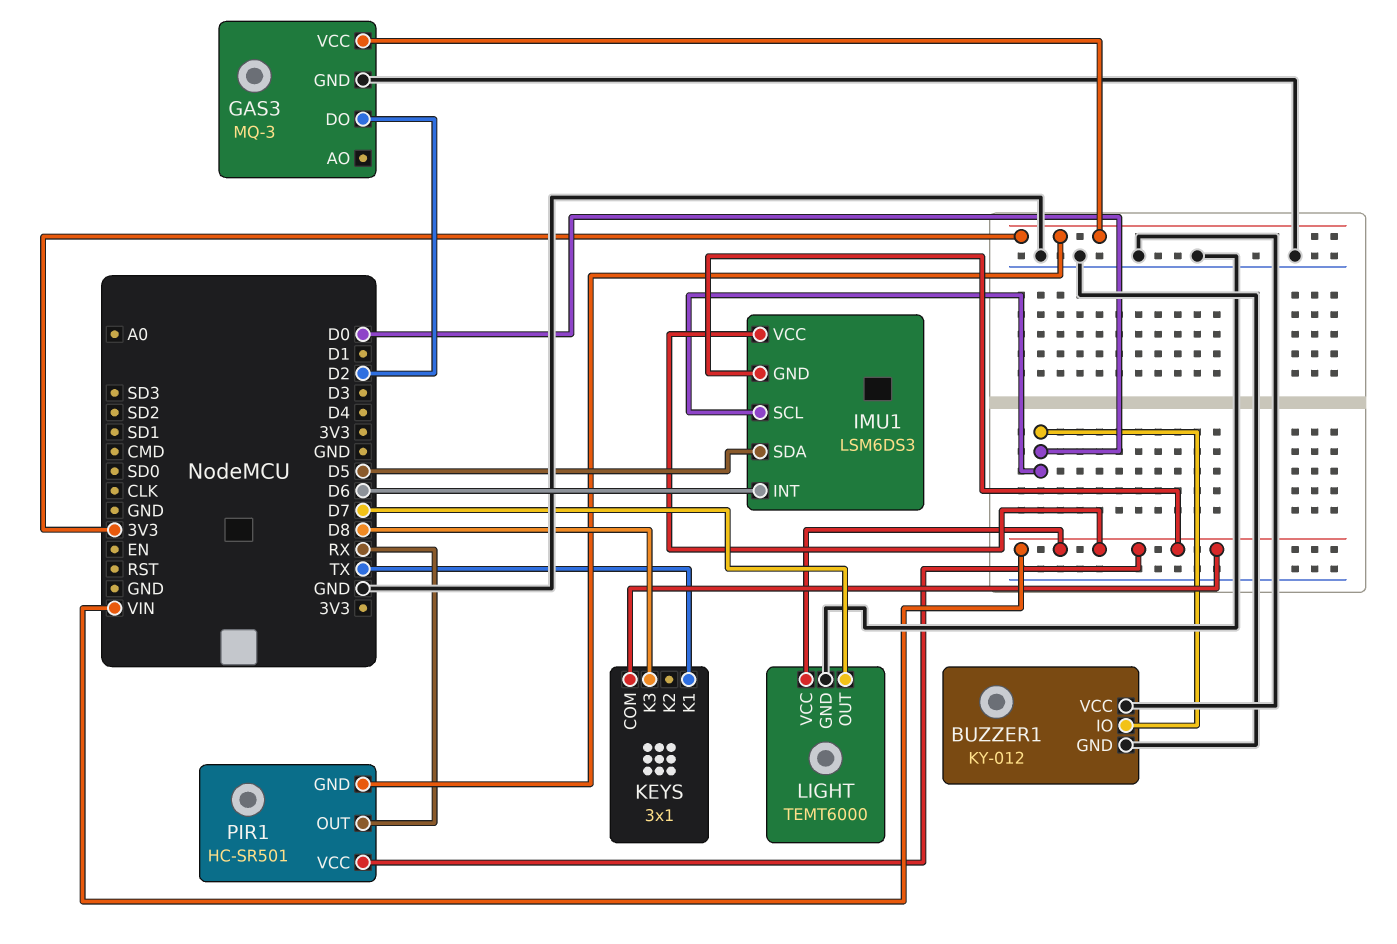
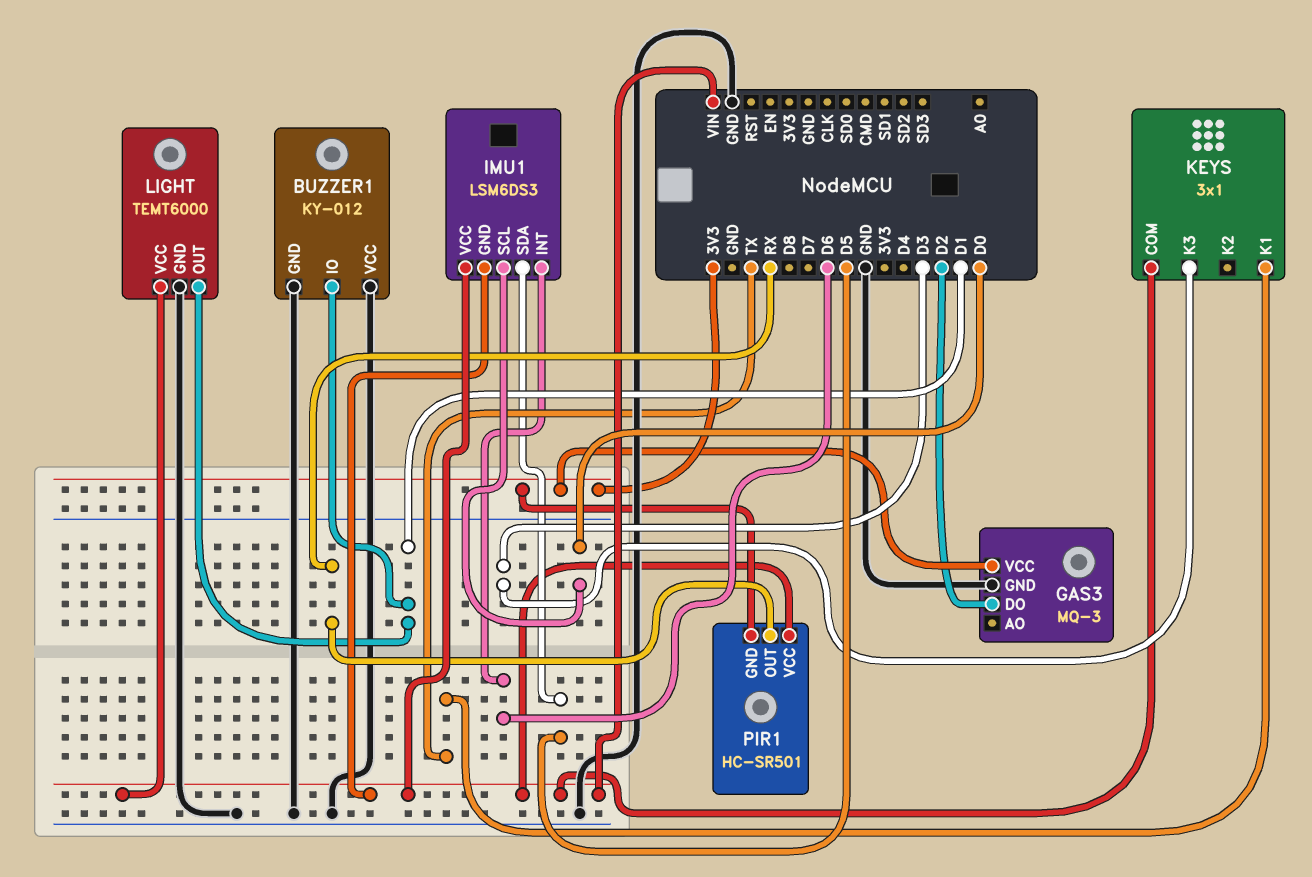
BUZZER1 pin IO: D0 -> D1
KEYS pin K3: D8 -> D3
LIGHT pin OUT: D7 -> D1

